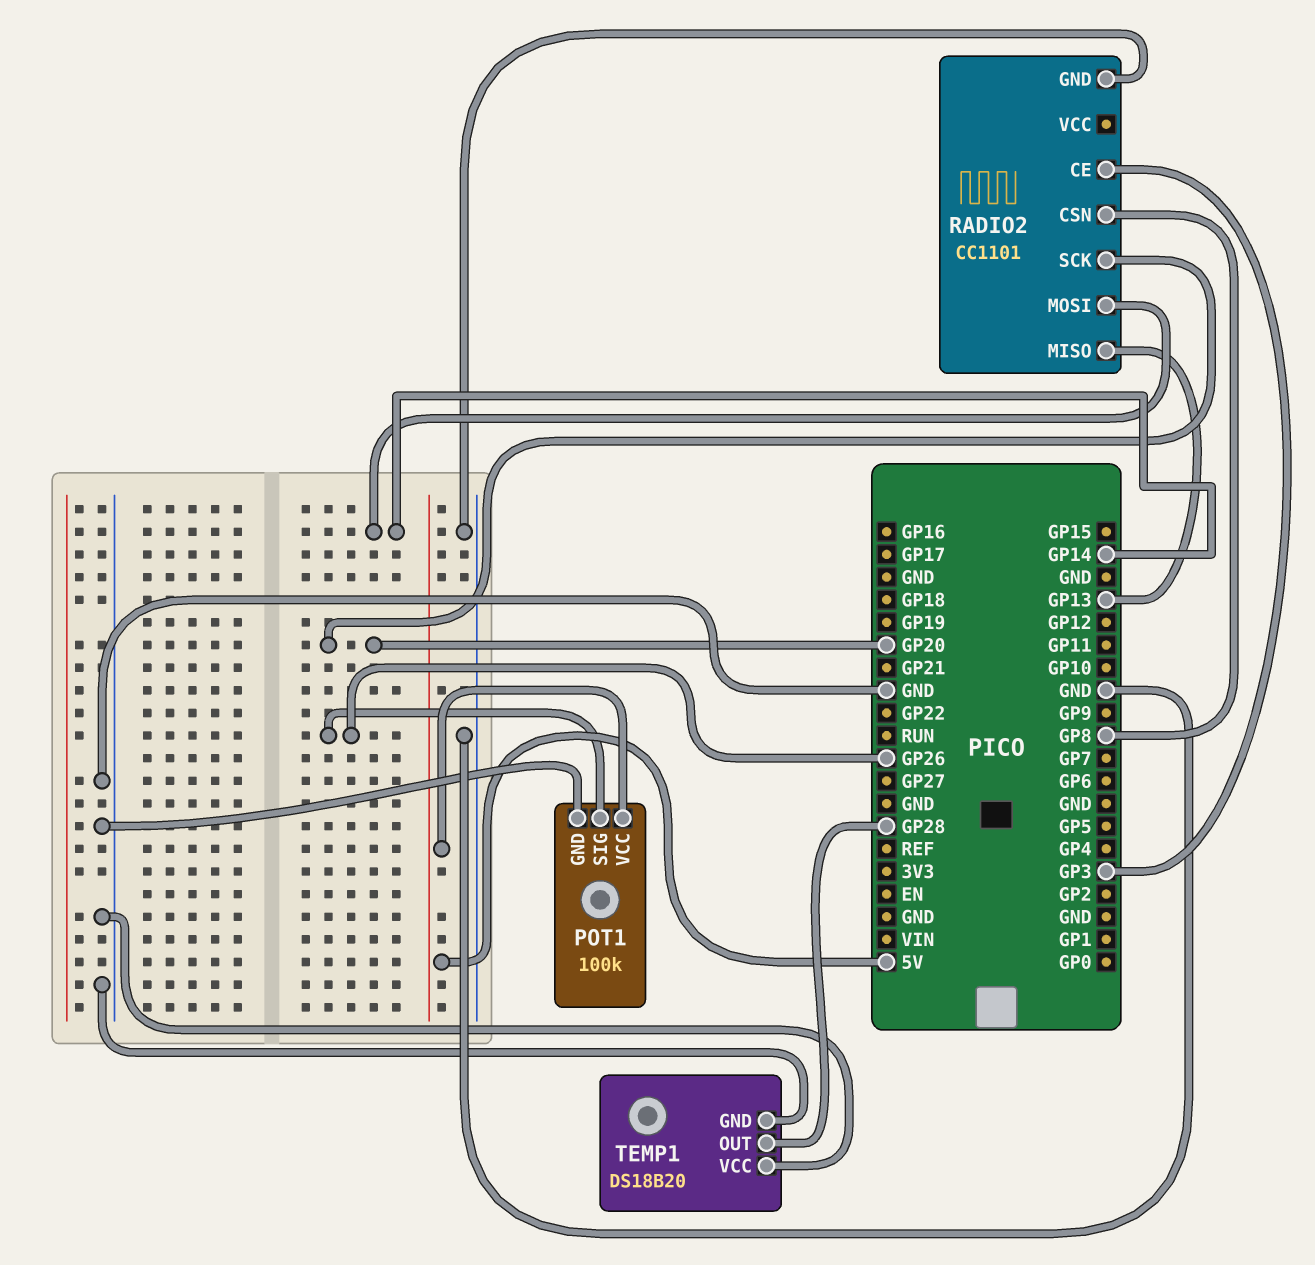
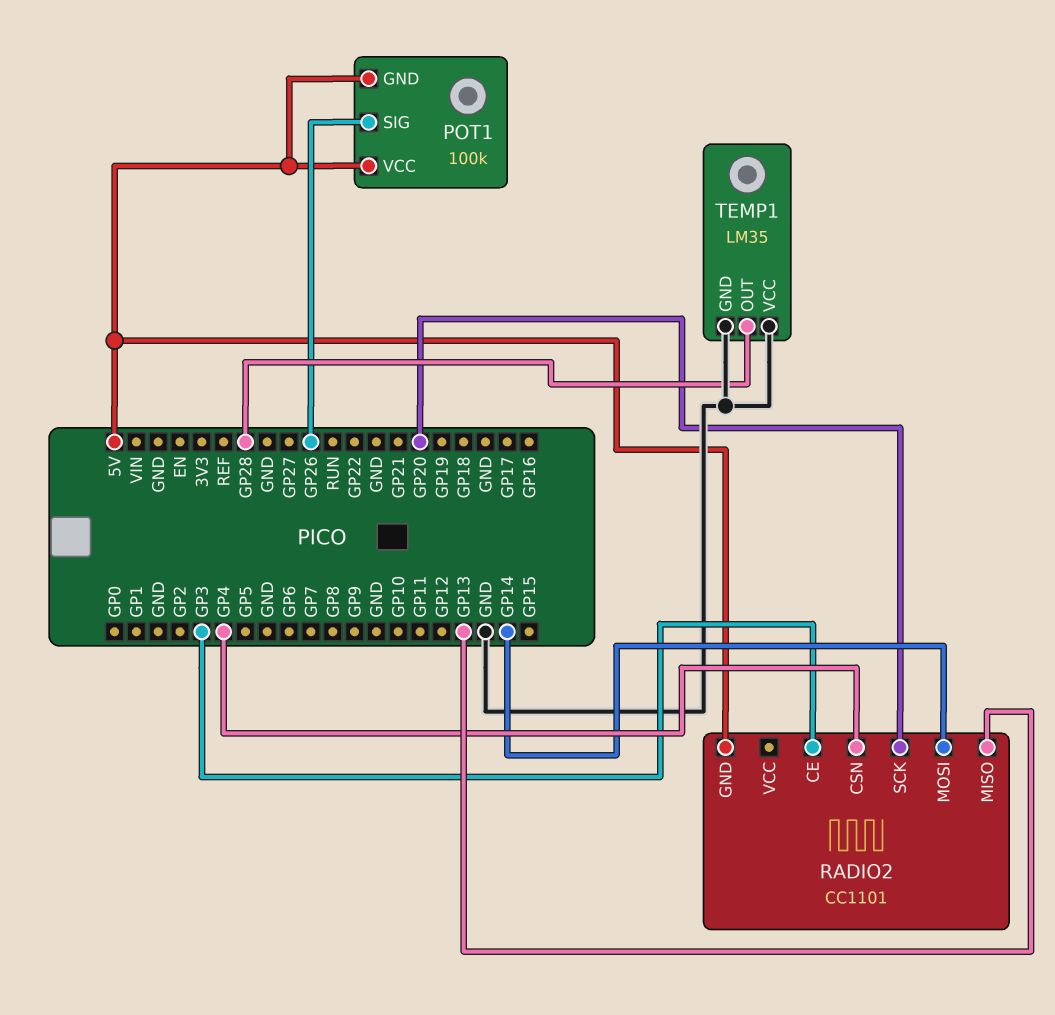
POT1 pin GND: GND -> 5V
RADIO2 pin CSN: GP8 -> GP4
RADIO2 pin GND: GND -> 5V
TEMP1: DS18B20 -> LM35

